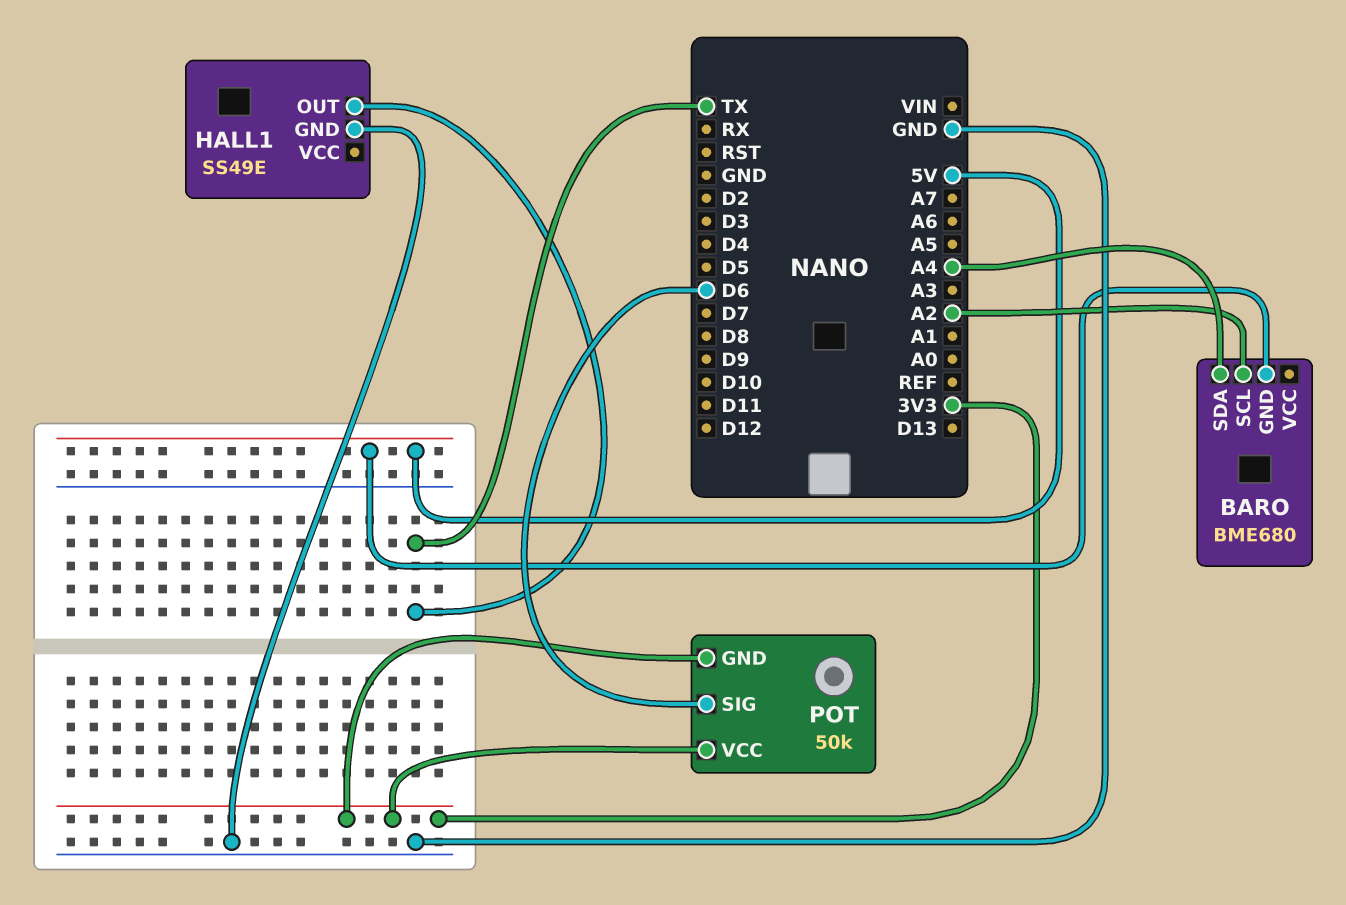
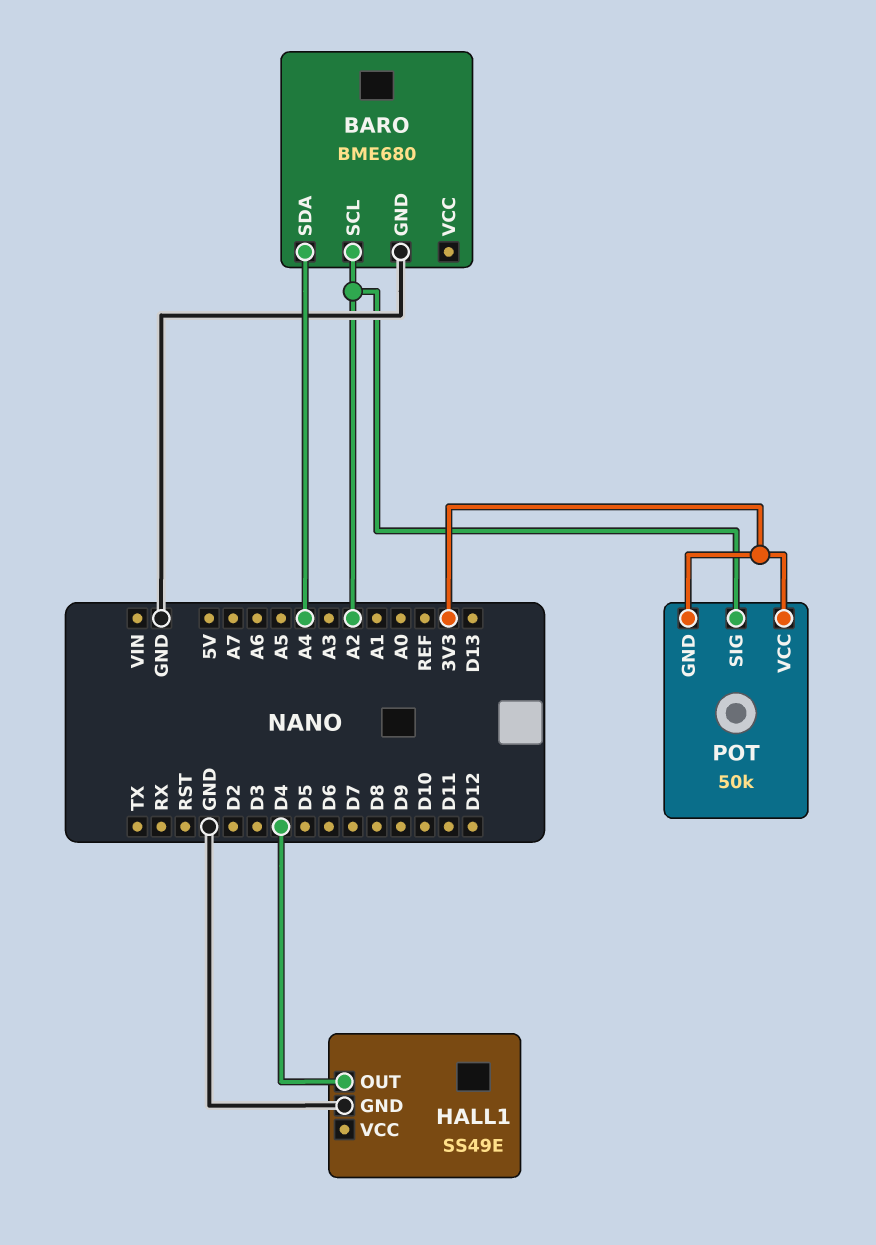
BARO pin GND: 5V -> GND
HALL1 pin OUT: TX -> D4
POT pin SIG: D6 -> A2

